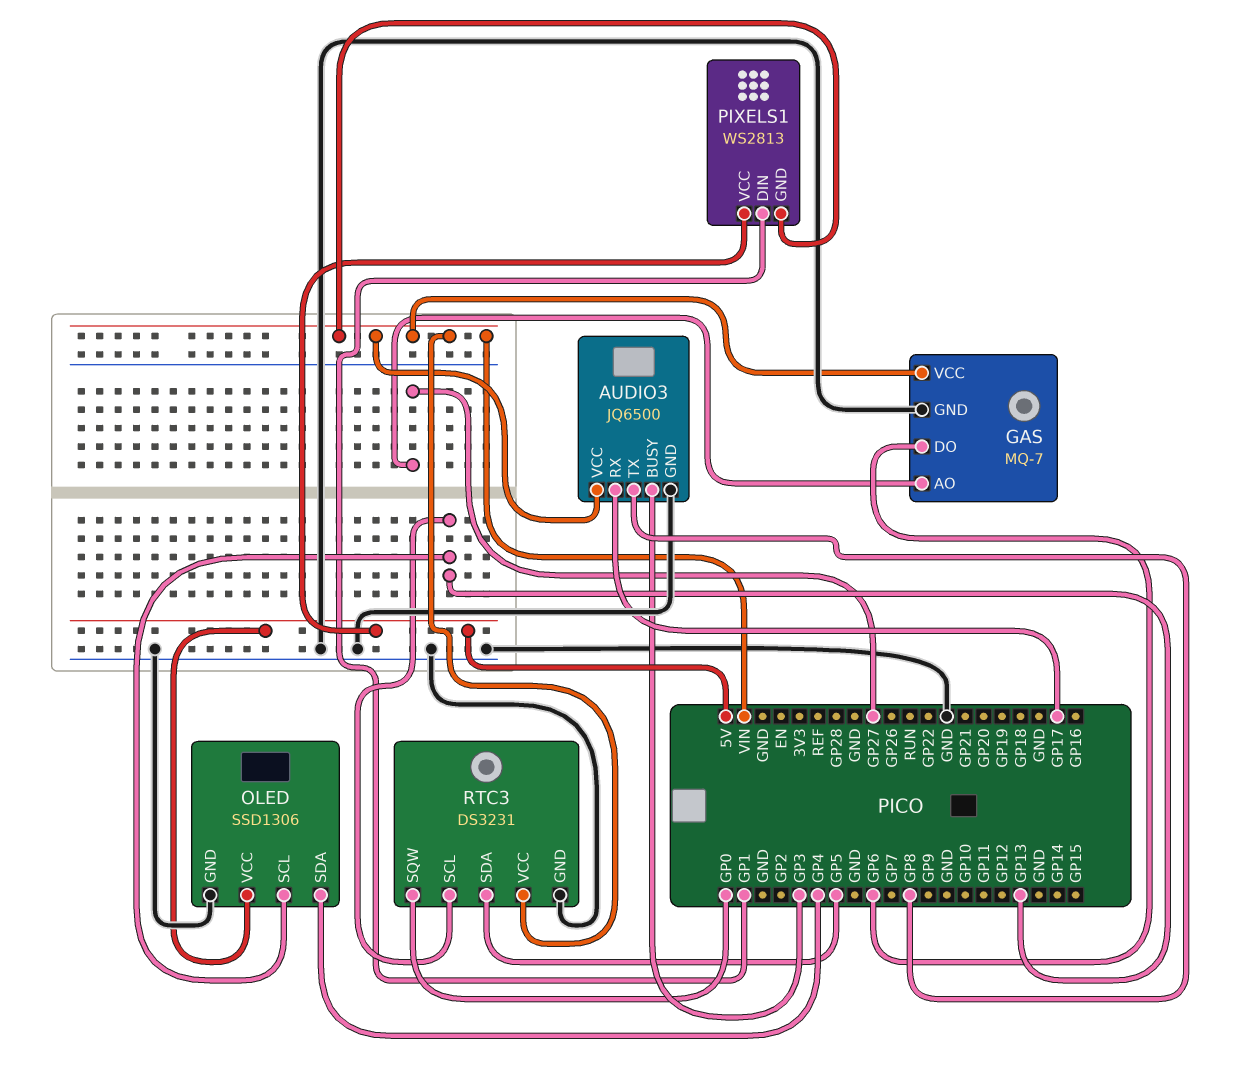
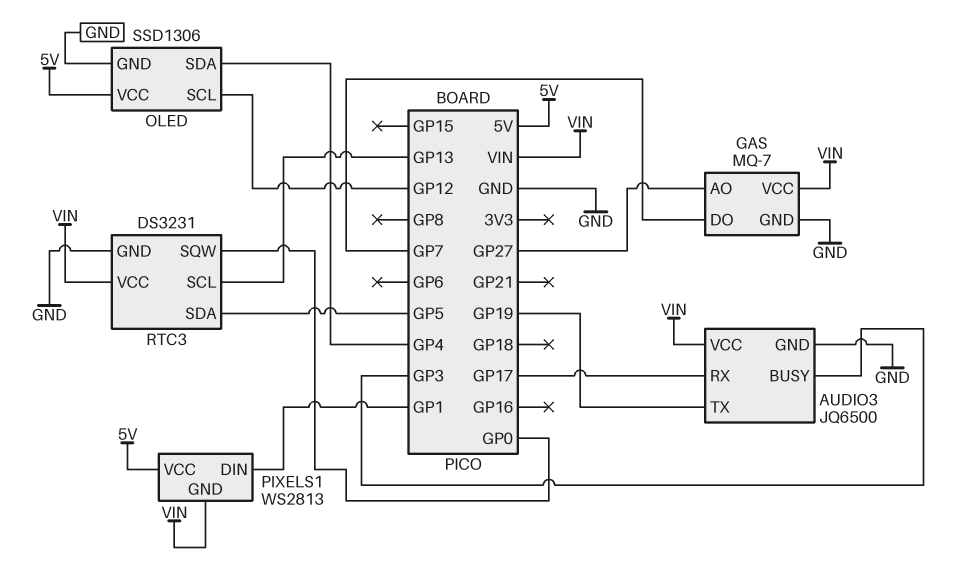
AUDIO3 pin TX: GP8 -> GP19
GAS pin DO: GP6 -> GP7
OLED pin SCL: GP13 -> GP12

